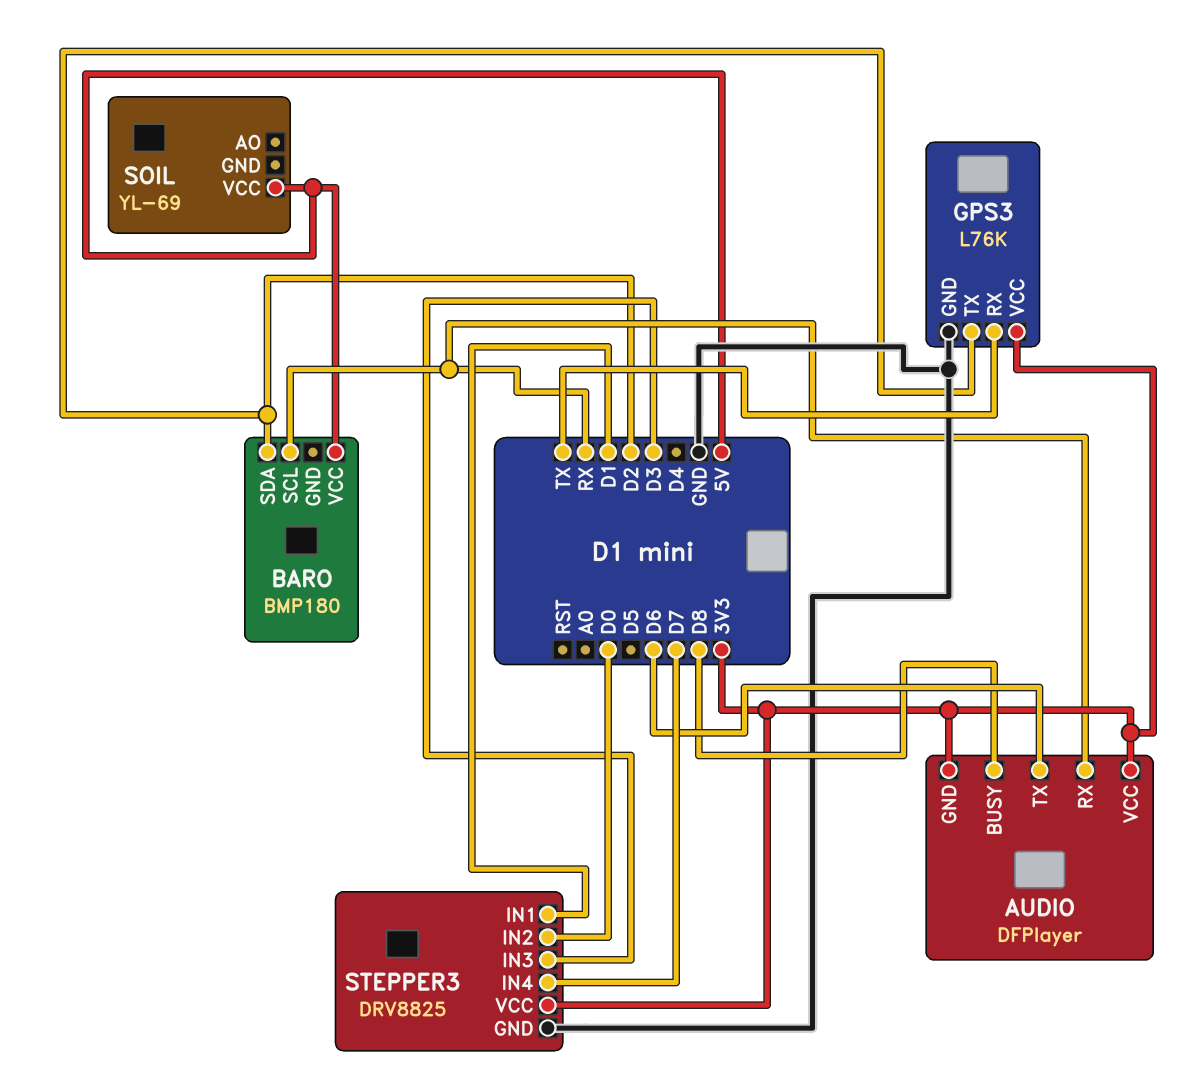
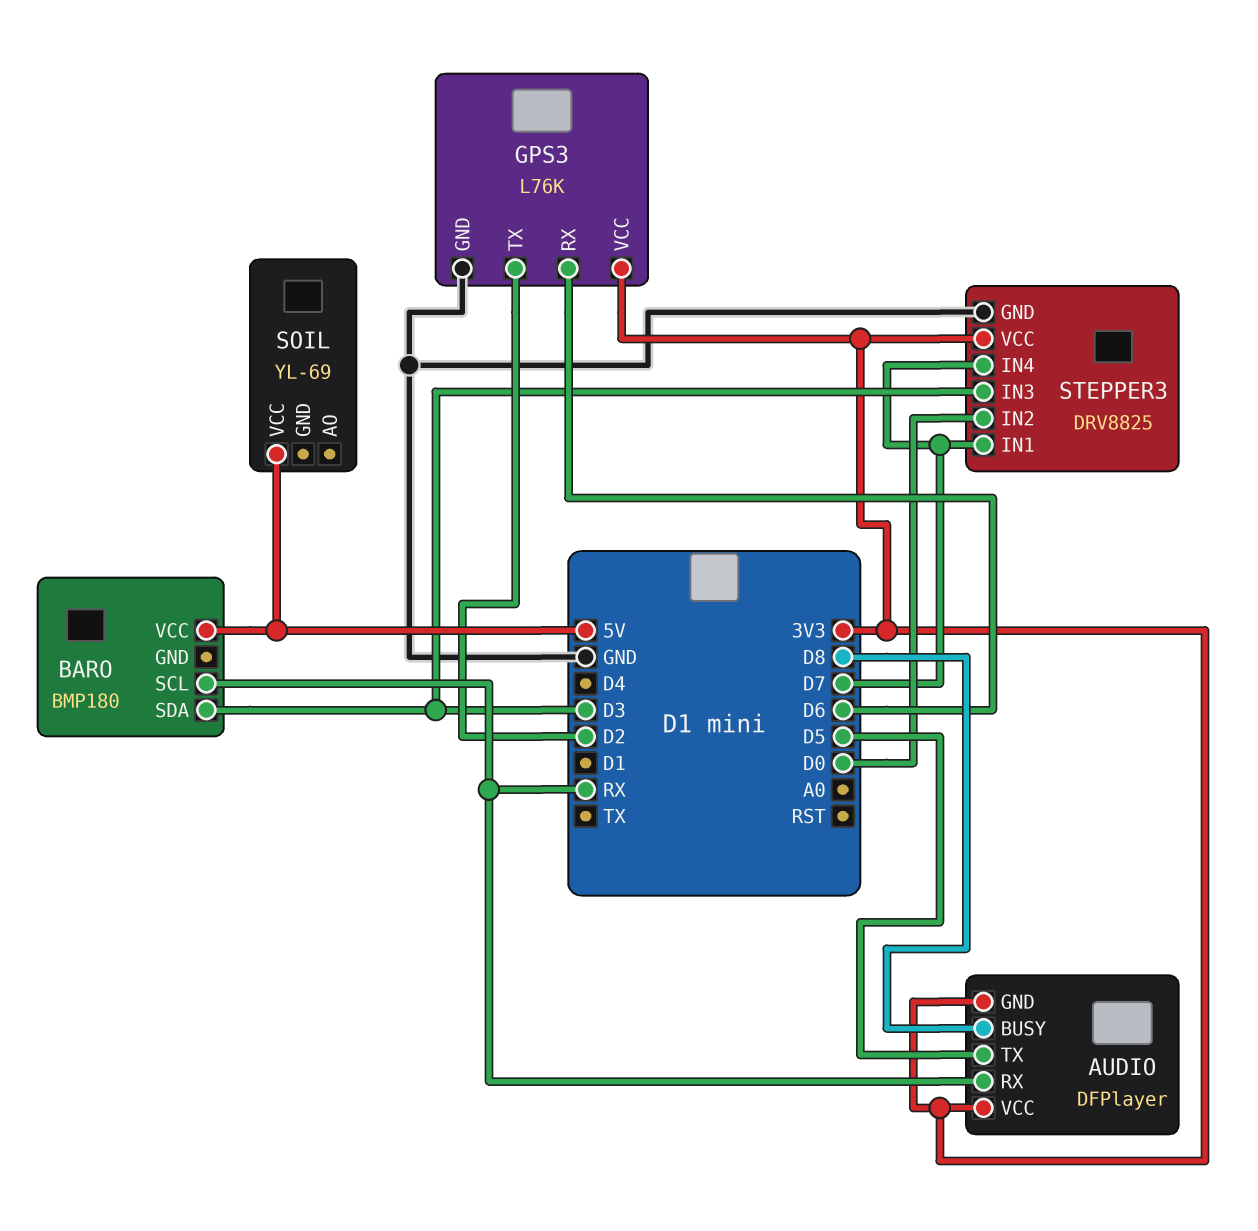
AUDIO pin TX: D6 -> D5
BARO pin SDA: D2 -> D3
GPS3 pin RX: TX -> D6
STEPPER3 pin IN1: D1 -> D7

